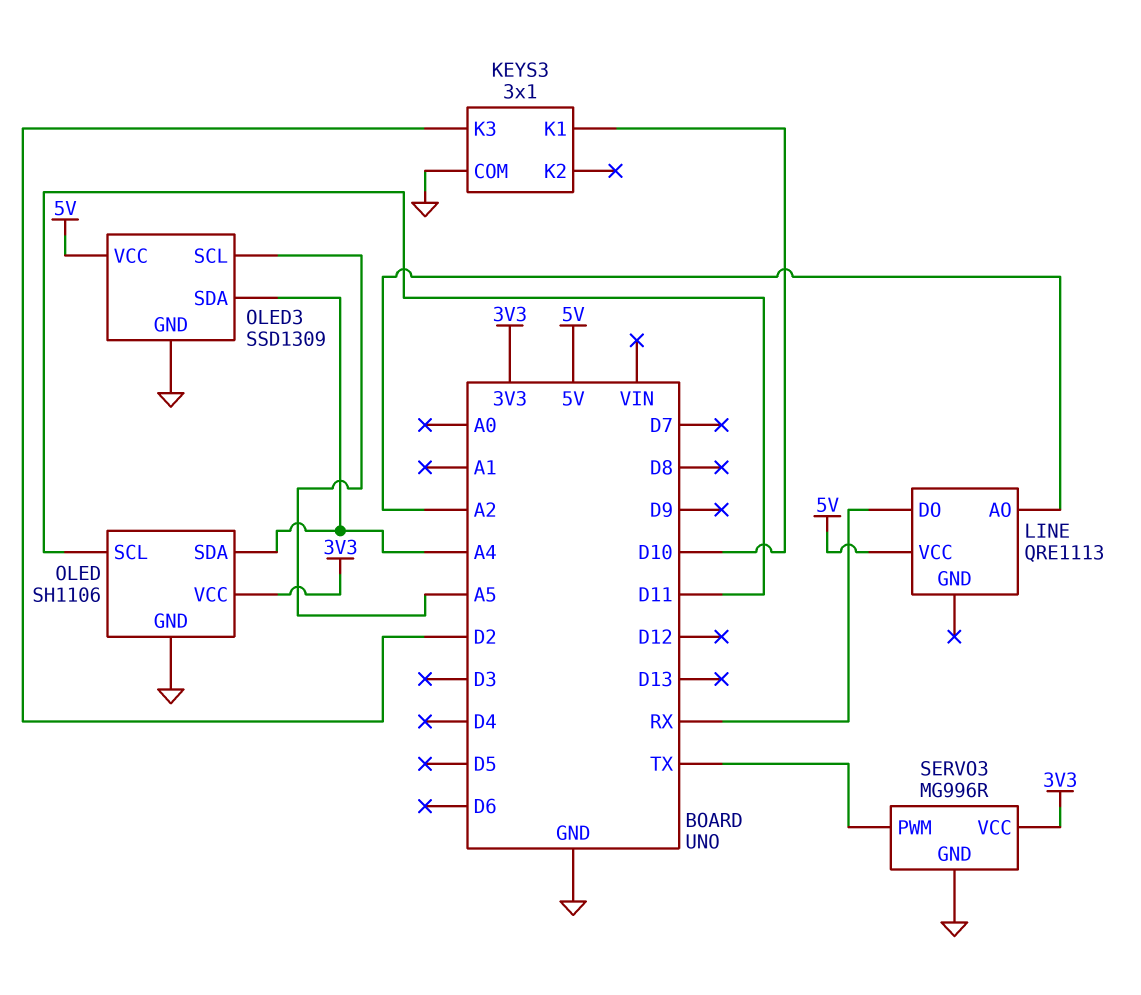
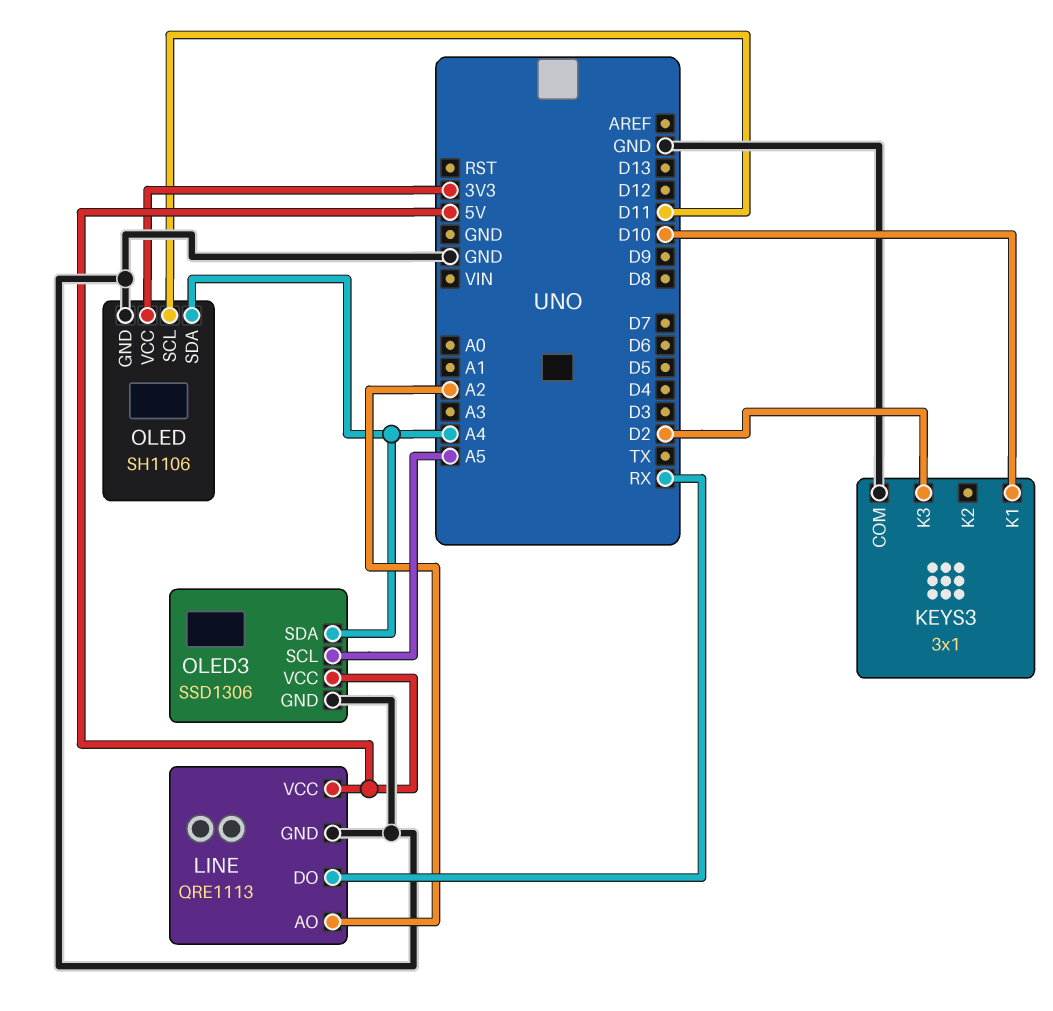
LINE pin GND: none -> GND
OLED3: SSD1309 -> SSD1306
SERVO3: MG996R -> none
SERVO3 pin GND: GND -> none
SERVO3 pin PWM: TX -> none
SERVO3 pin VCC: 3V3 -> none

